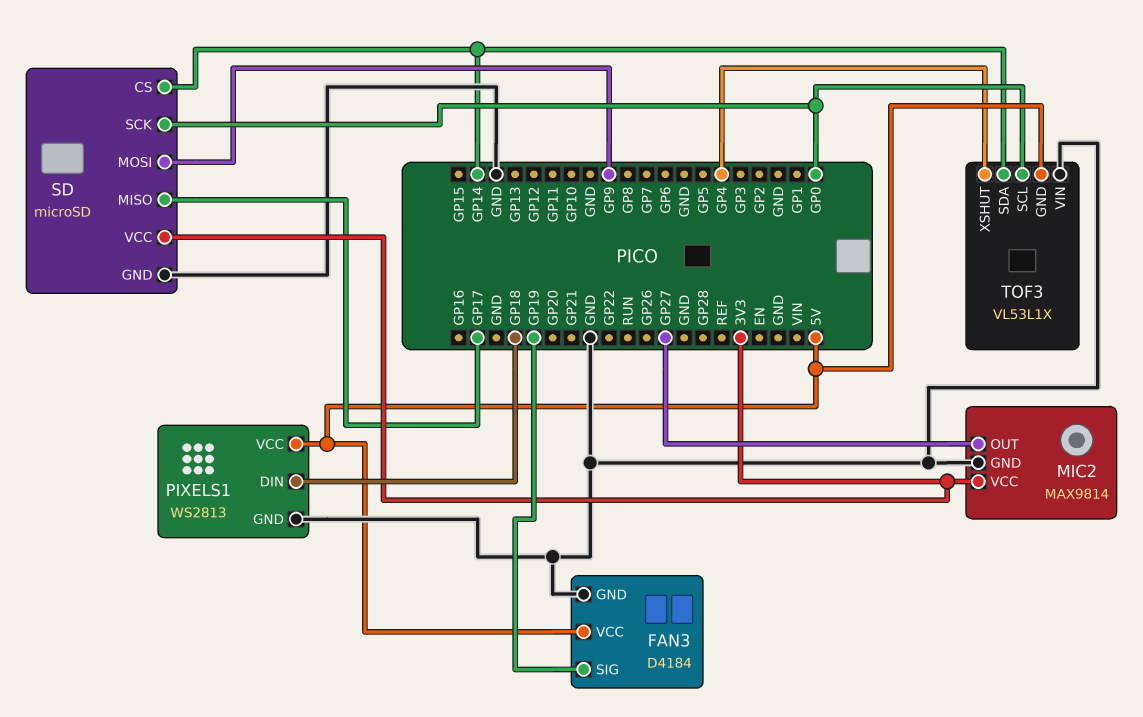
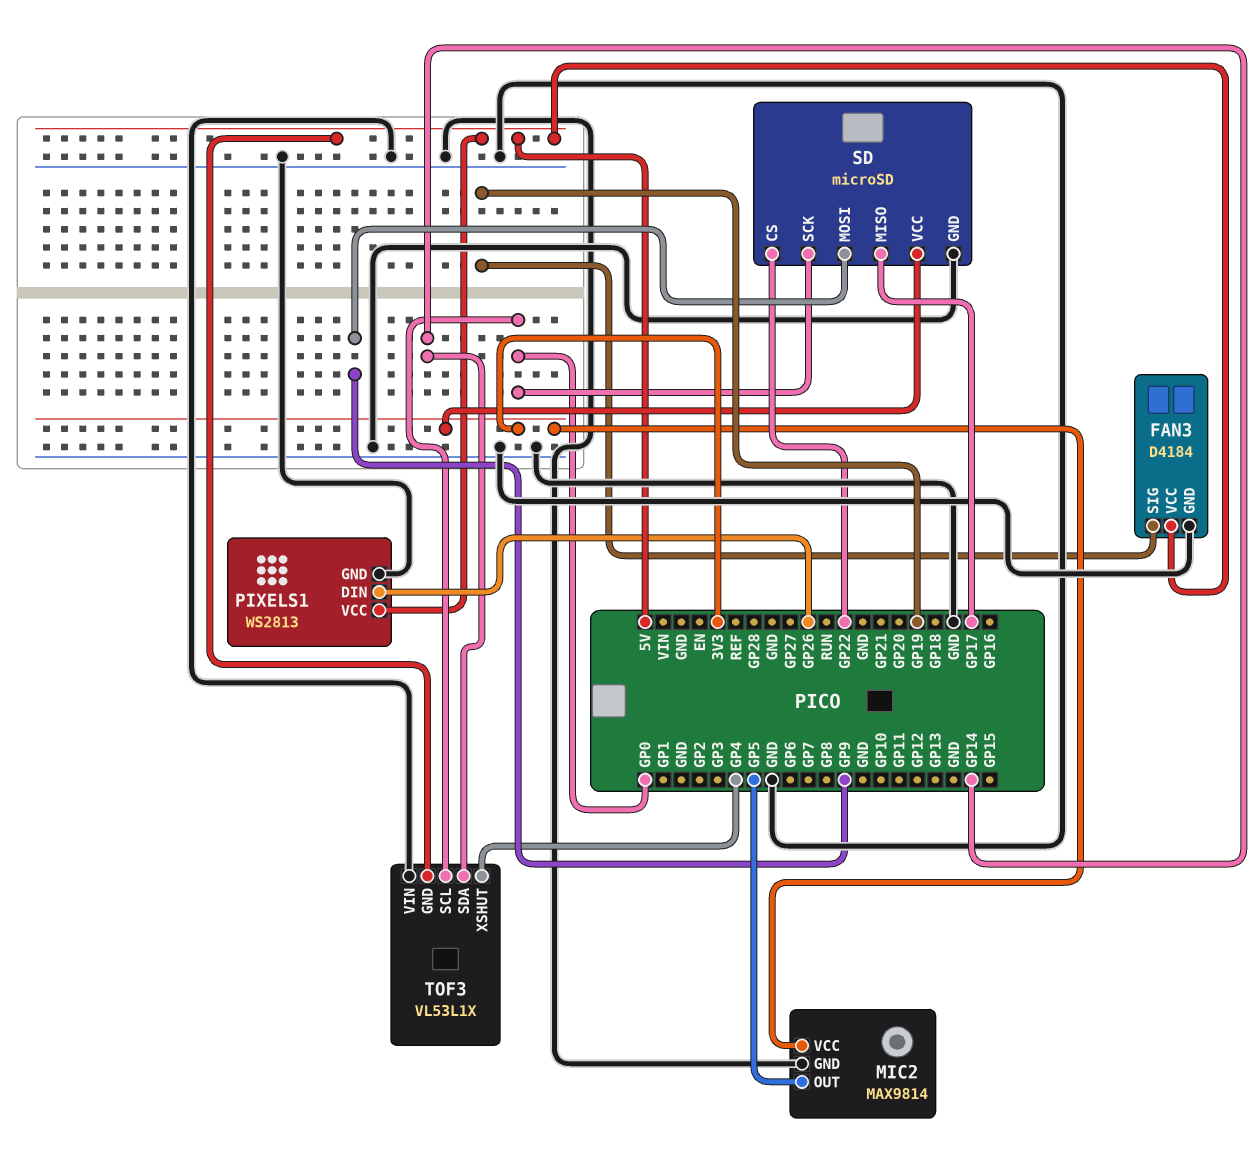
MIC2 pin OUT: GP27 -> GP5
PIXELS1 pin DIN: GP18 -> GP26
SD pin CS: GP14 -> GP22

